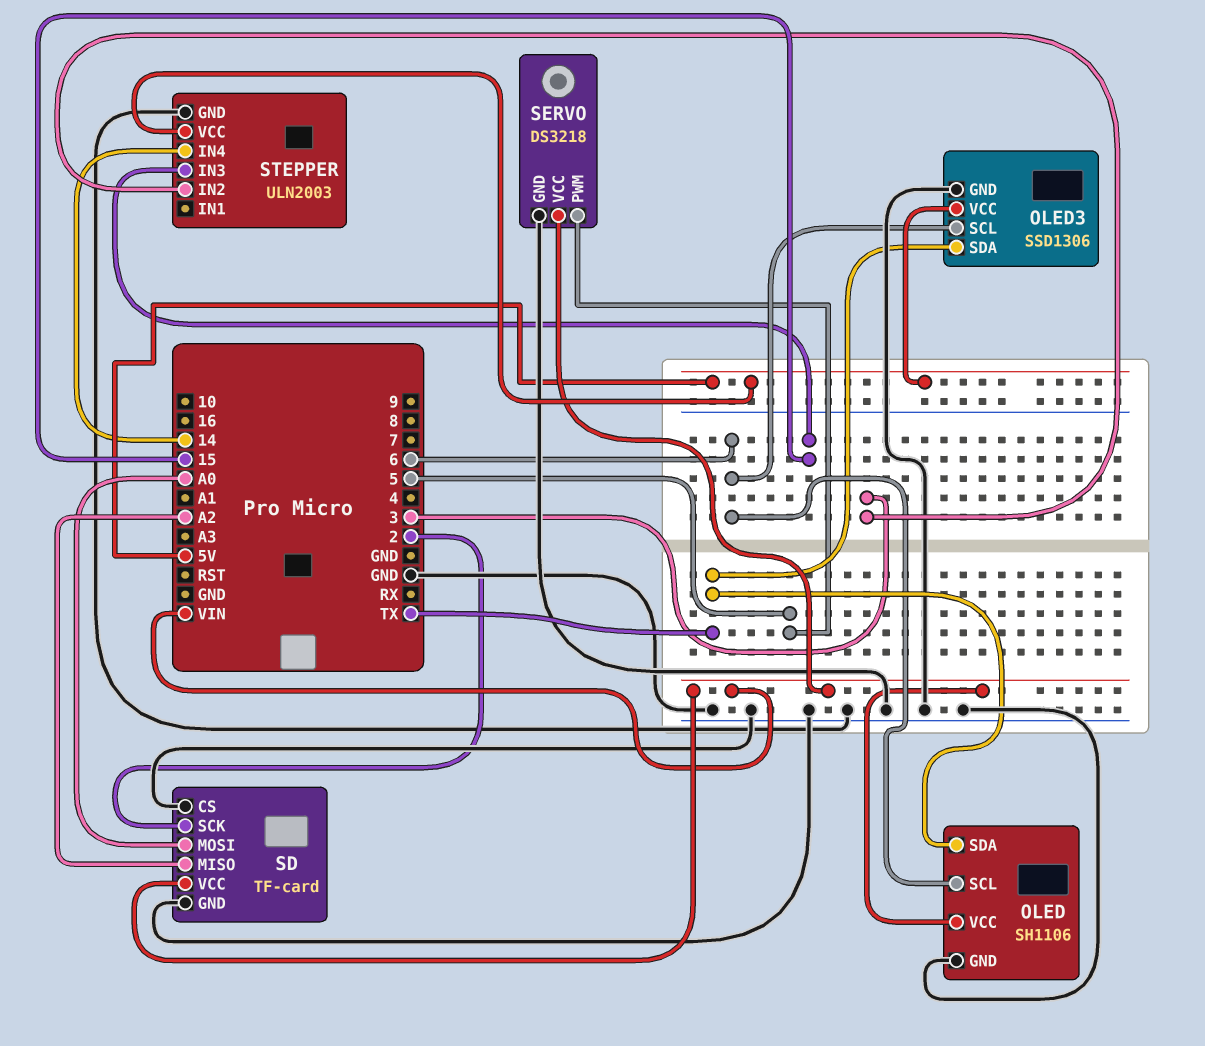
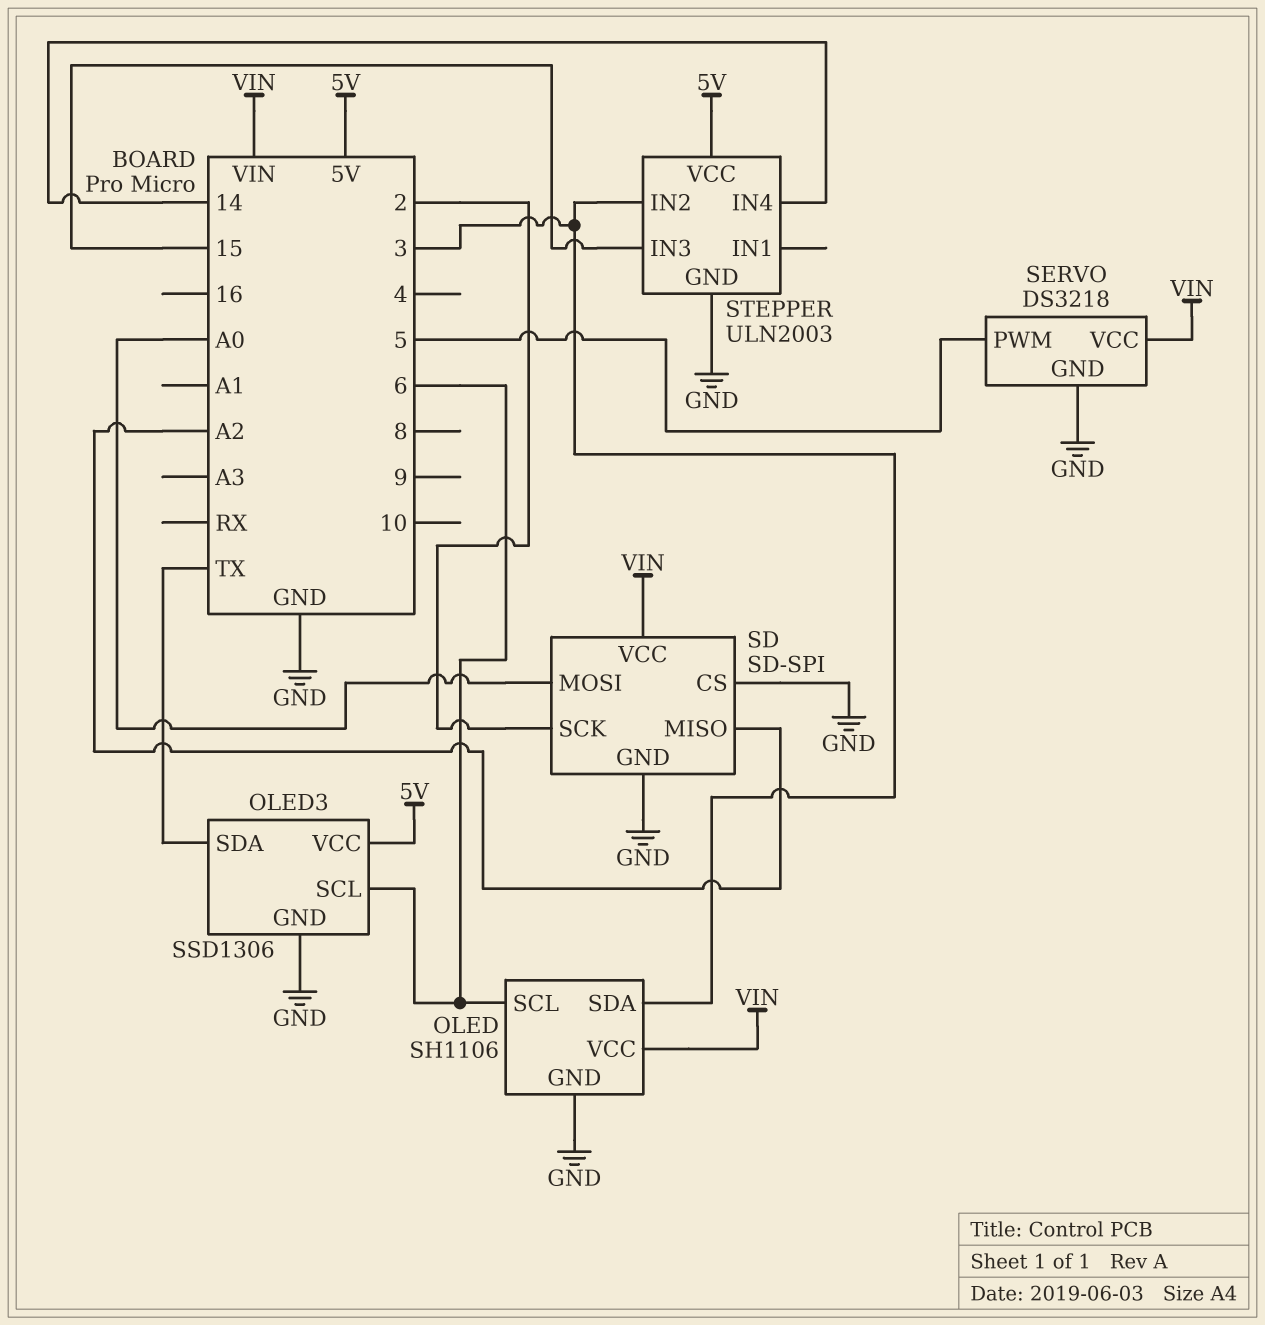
OLED pin SDA: TX -> 3
SD: TF-card -> SD-SPI

